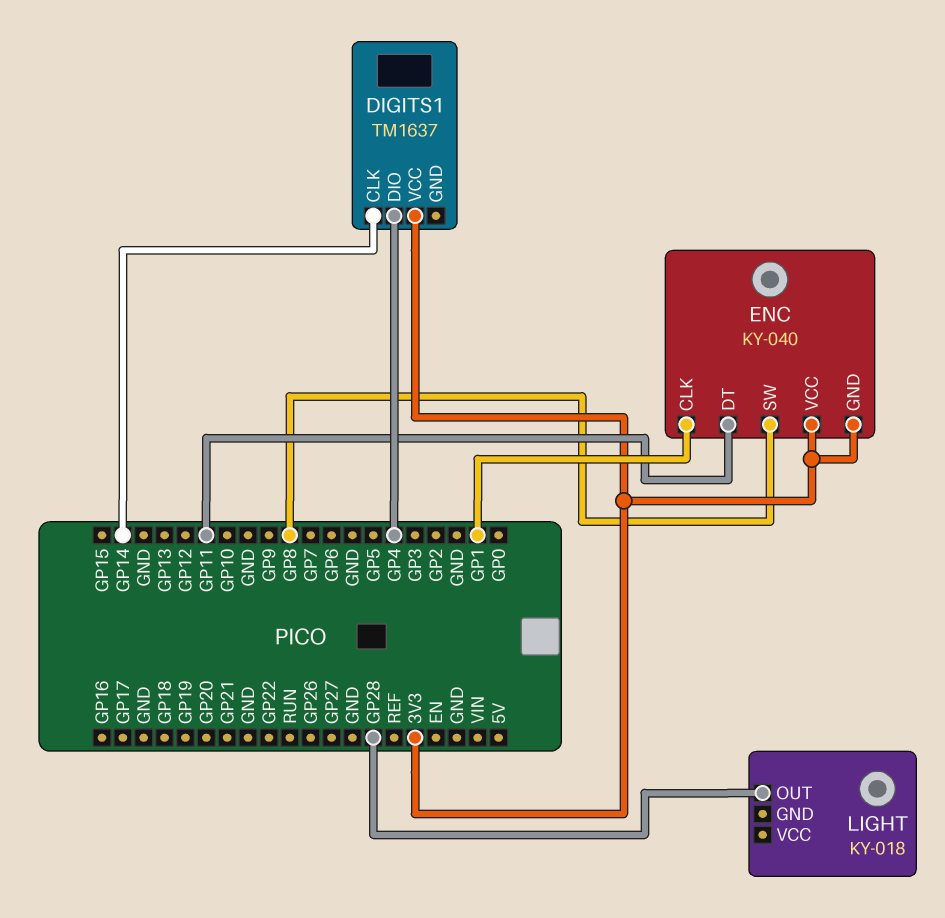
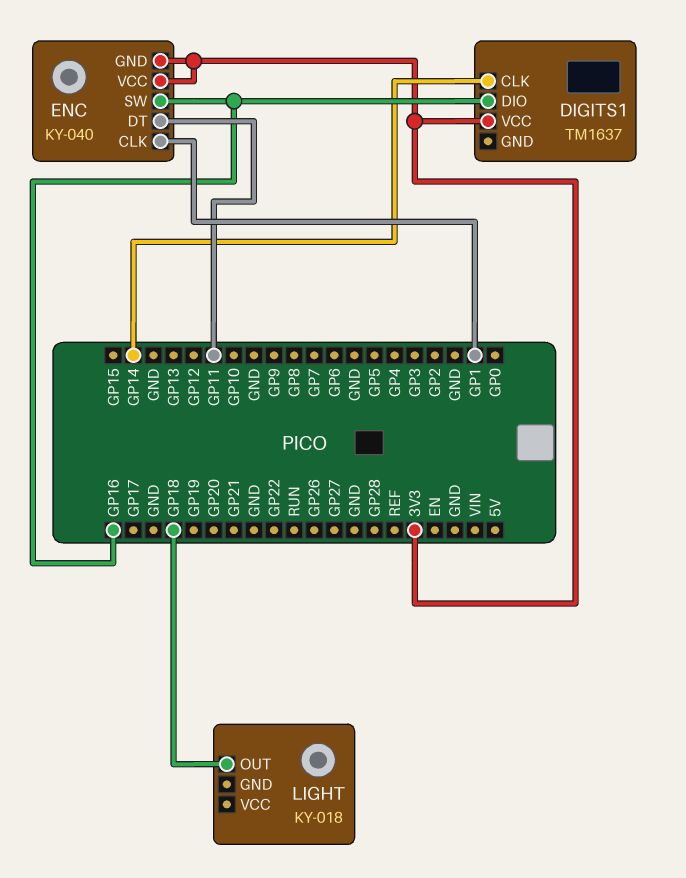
DIGITS1 pin DIO: GP4 -> GP16
ENC pin SW: GP8 -> GP16
LIGHT pin OUT: GP28 -> GP18

